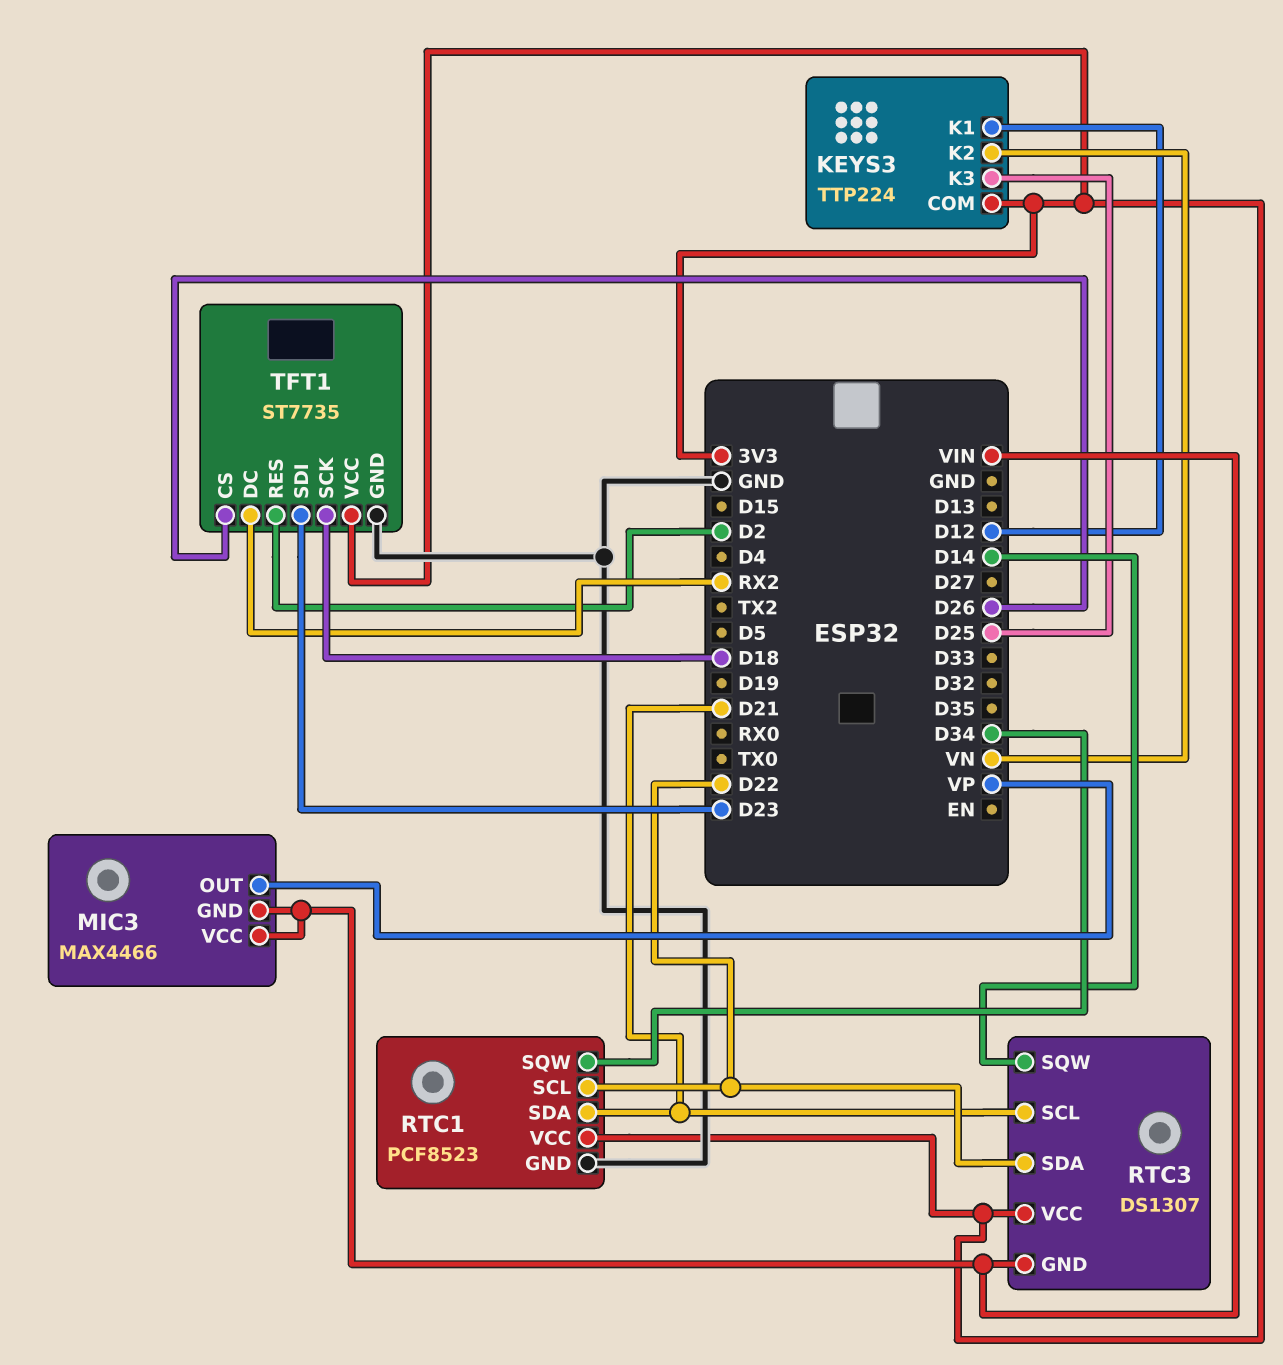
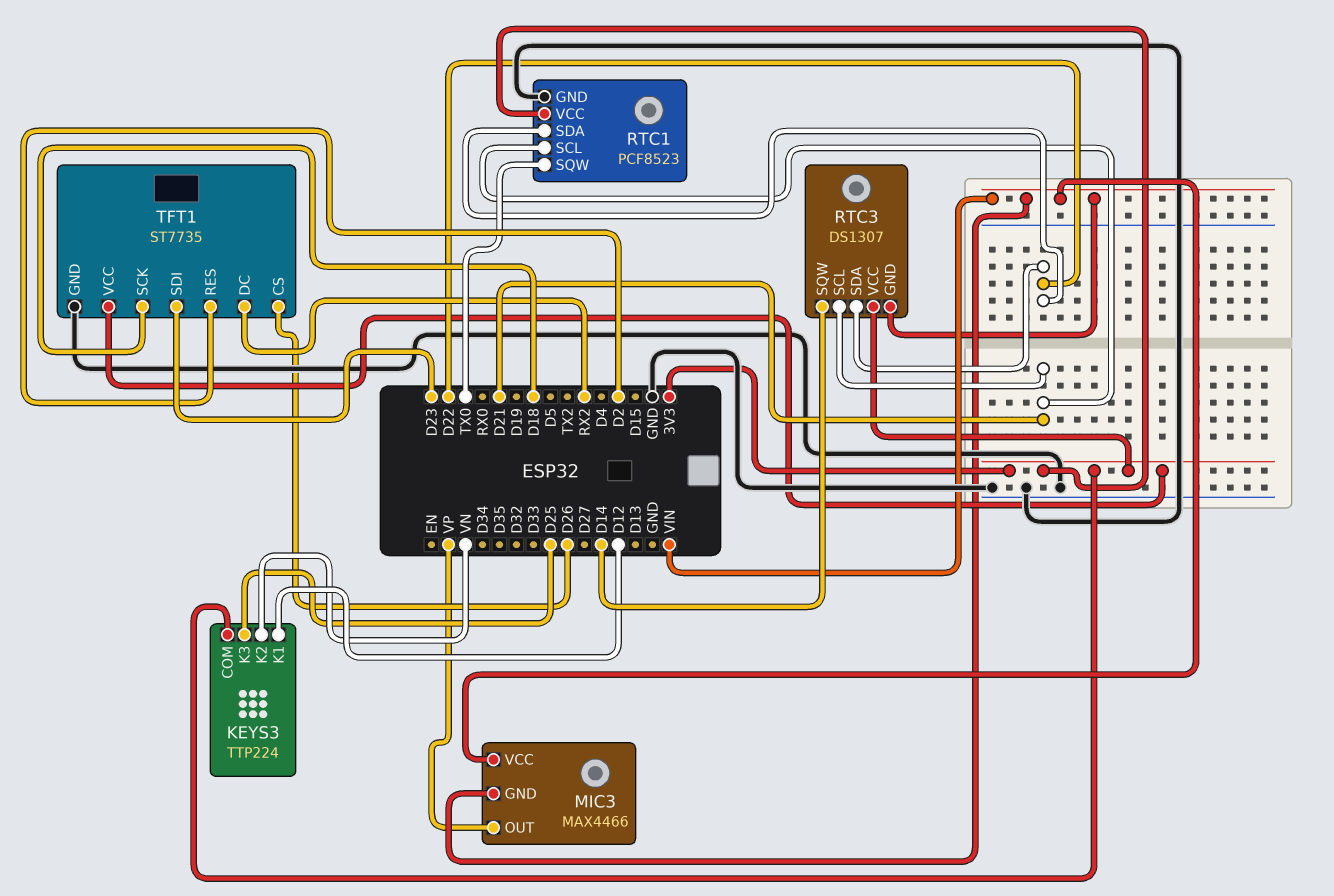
RTC1 pin SCL: D22 -> D21
RTC1 pin SDA: D21 -> D22
RTC1 pin SQW: D34 -> TX0

